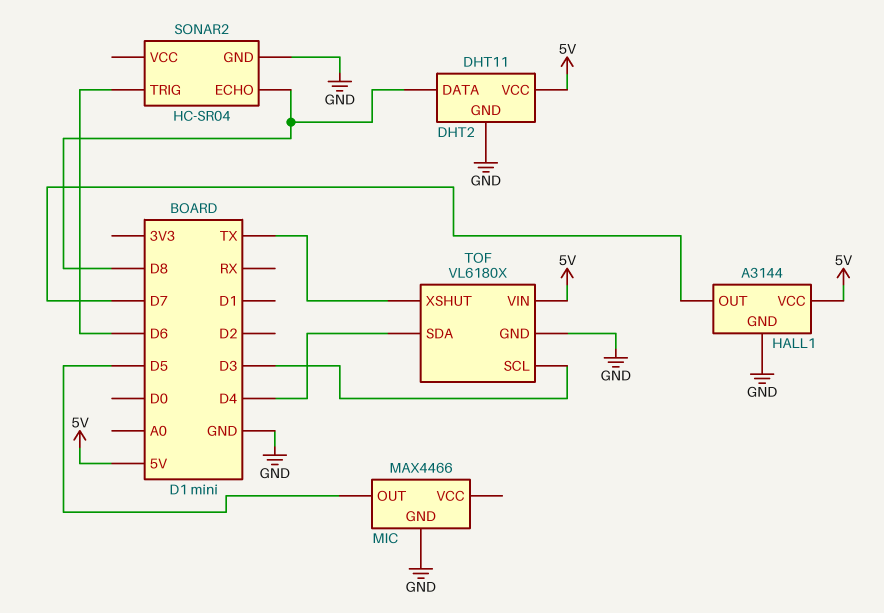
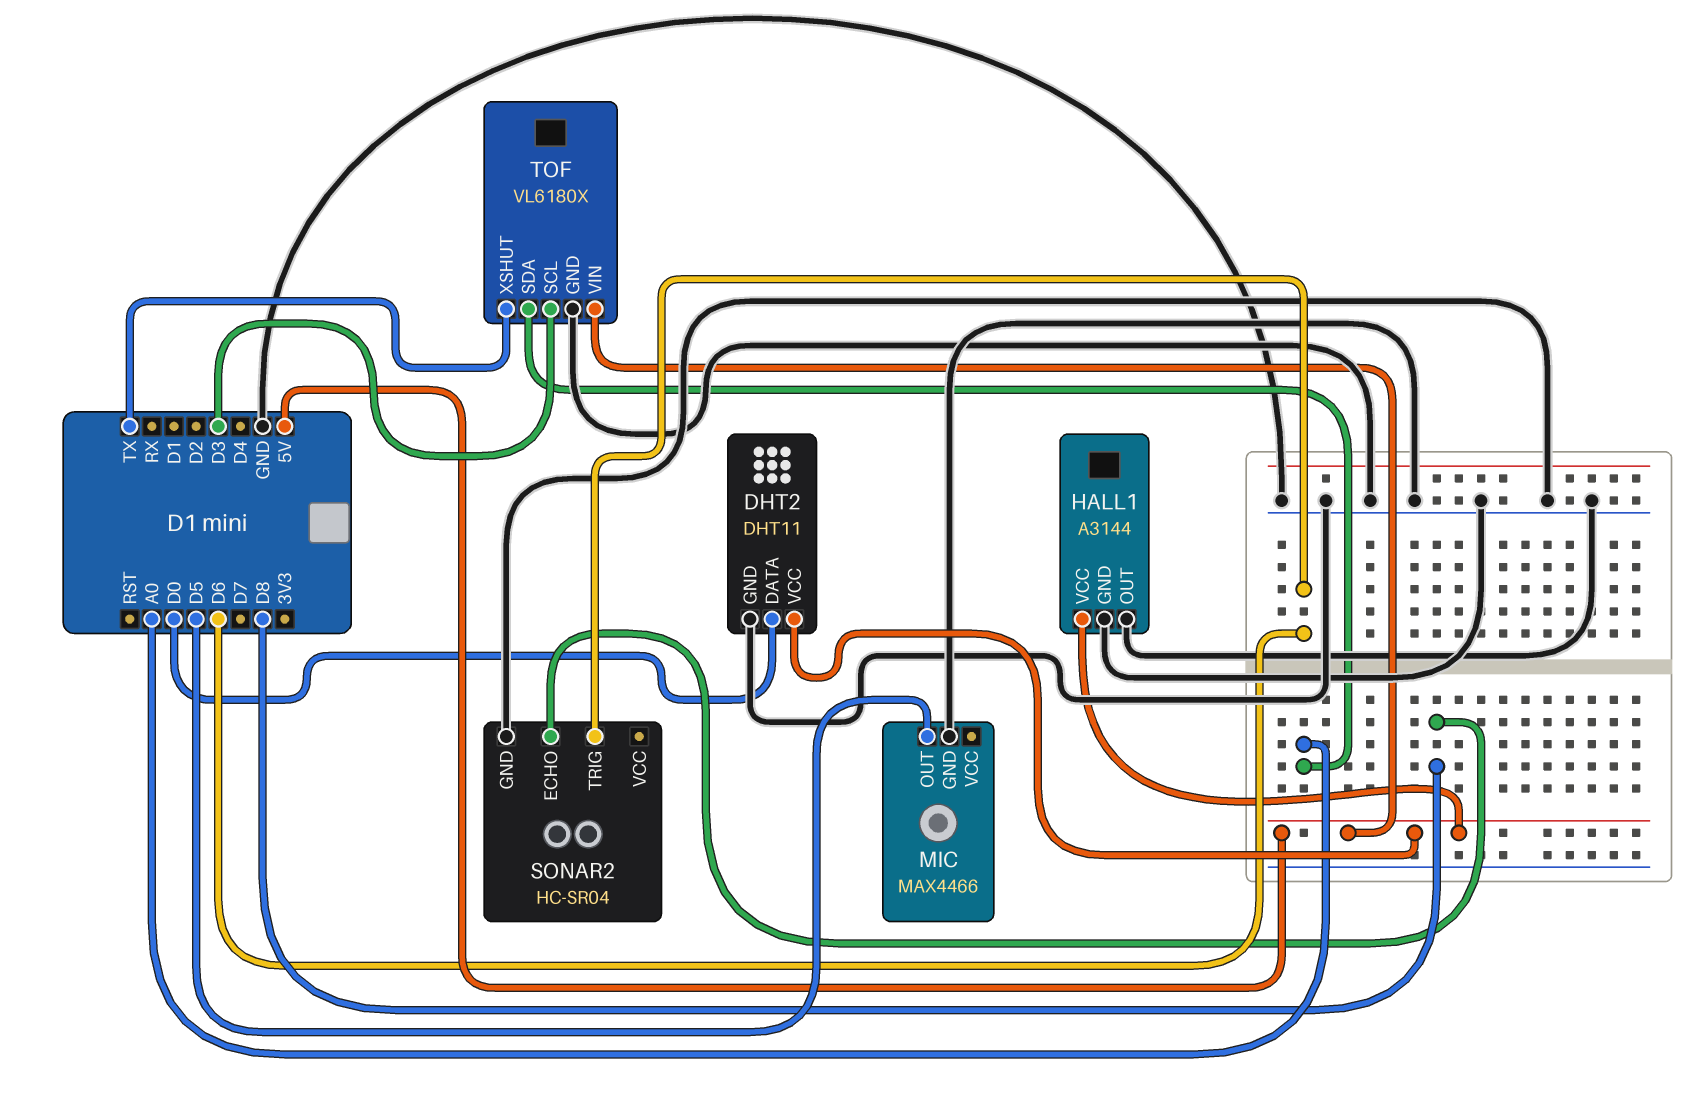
DHT2 pin DATA: D8 -> D0
HALL1 pin OUT: D7 -> GND
TOF pin SDA: D4 -> A0

